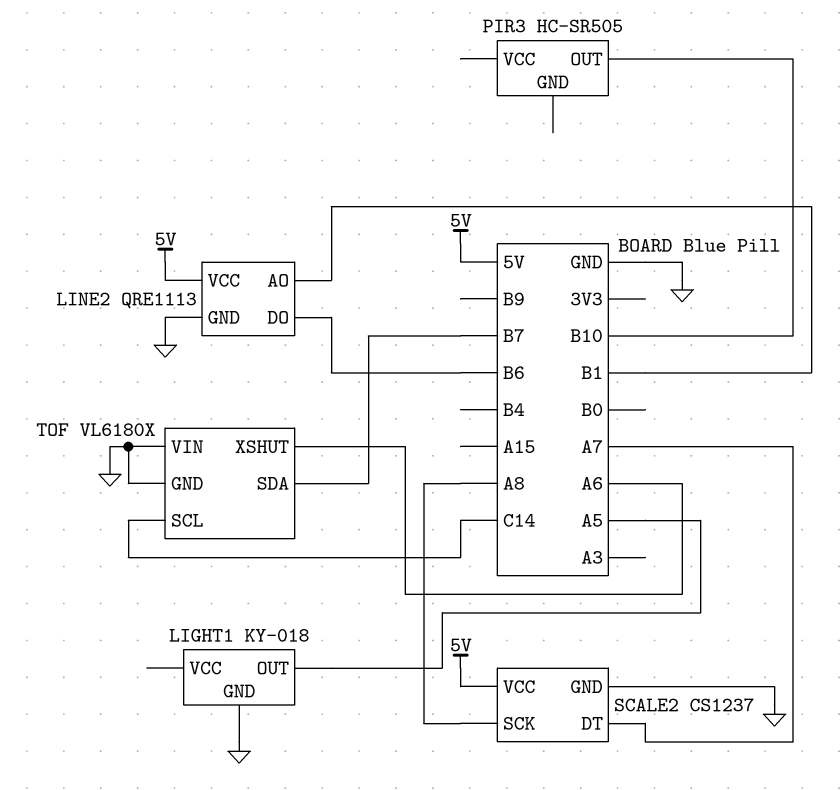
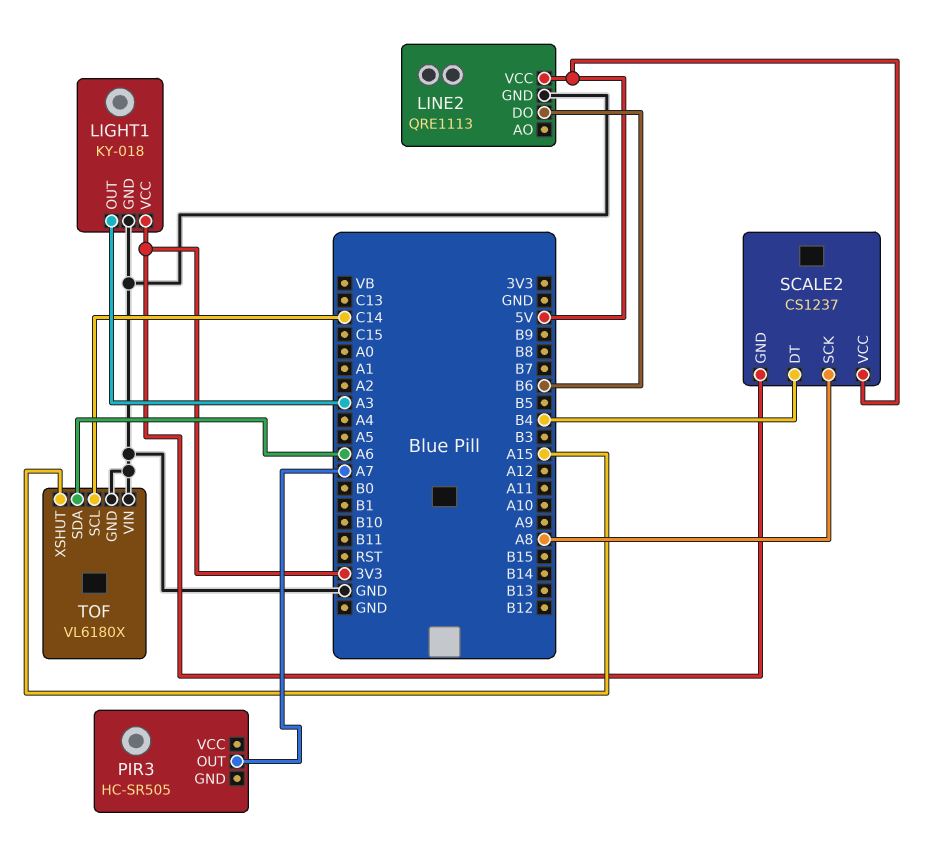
LIGHT1 pin OUT: A5 -> A3
LIGHT1 pin VCC: none -> 3V3
LINE2 pin AO: B1 -> none
PIR3 pin OUT: B10 -> A7
SCALE2 pin DT: A7 -> B4
SCALE2 pin GND: GND -> 3V3
TOF pin SDA: B7 -> A6
TOF pin XSHUT: A6 -> A15

